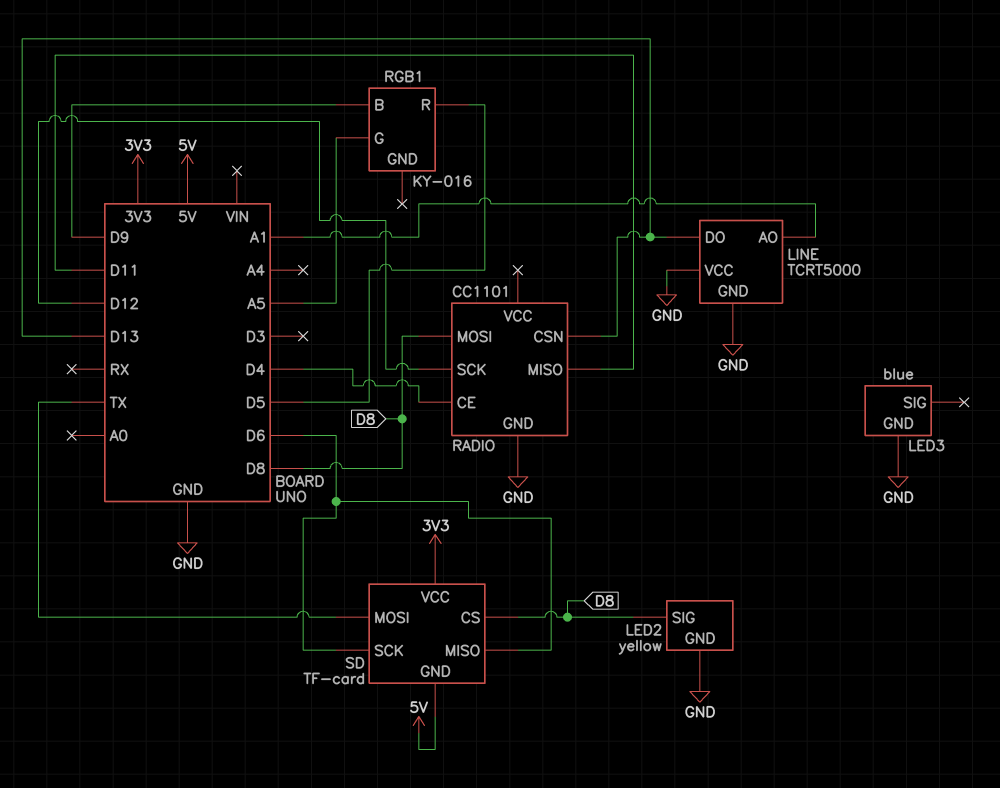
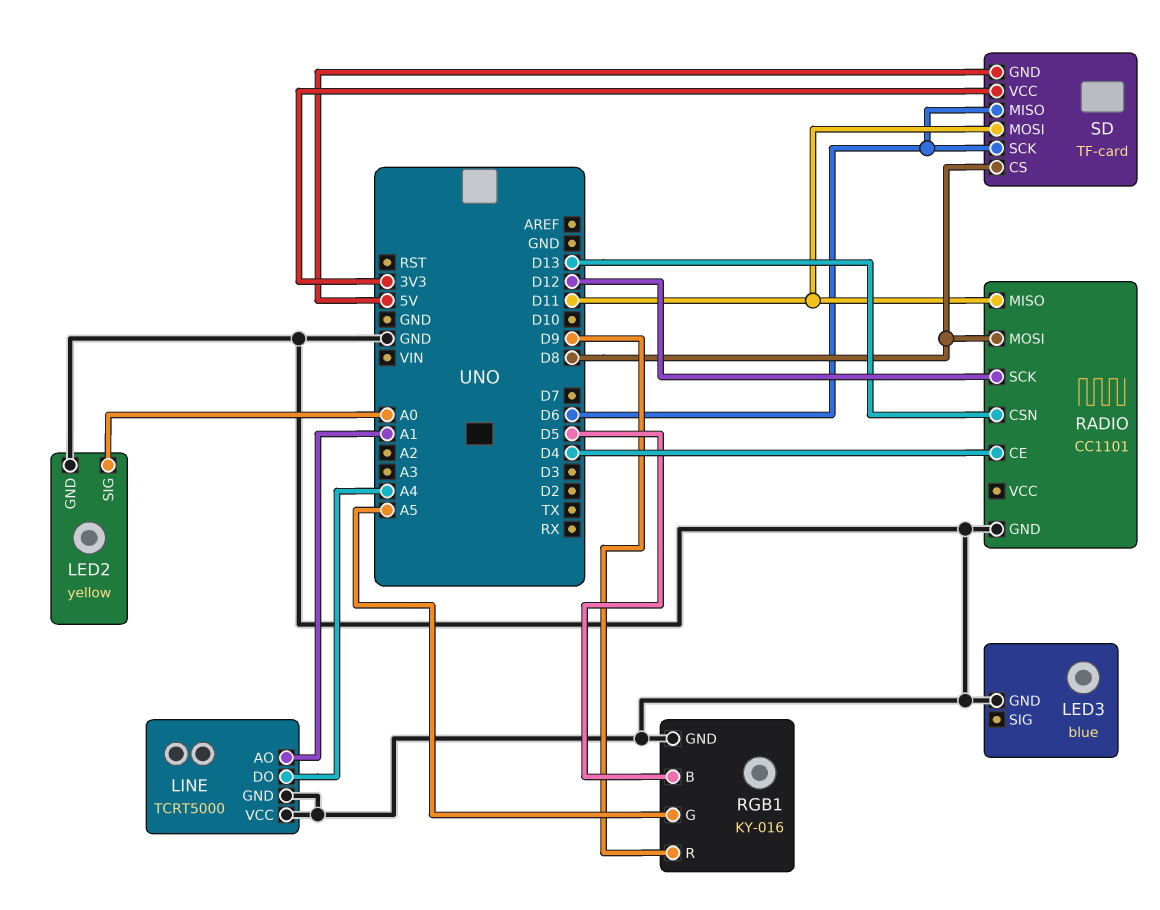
LED2 pin SIG: D8 -> A0
LINE pin DO: D13 -> A4
RGB1 pin B: D9 -> D5
RGB1 pin GND: none -> GND
RGB1 pin R: D5 -> D9
SD pin MOSI: TX -> D11

